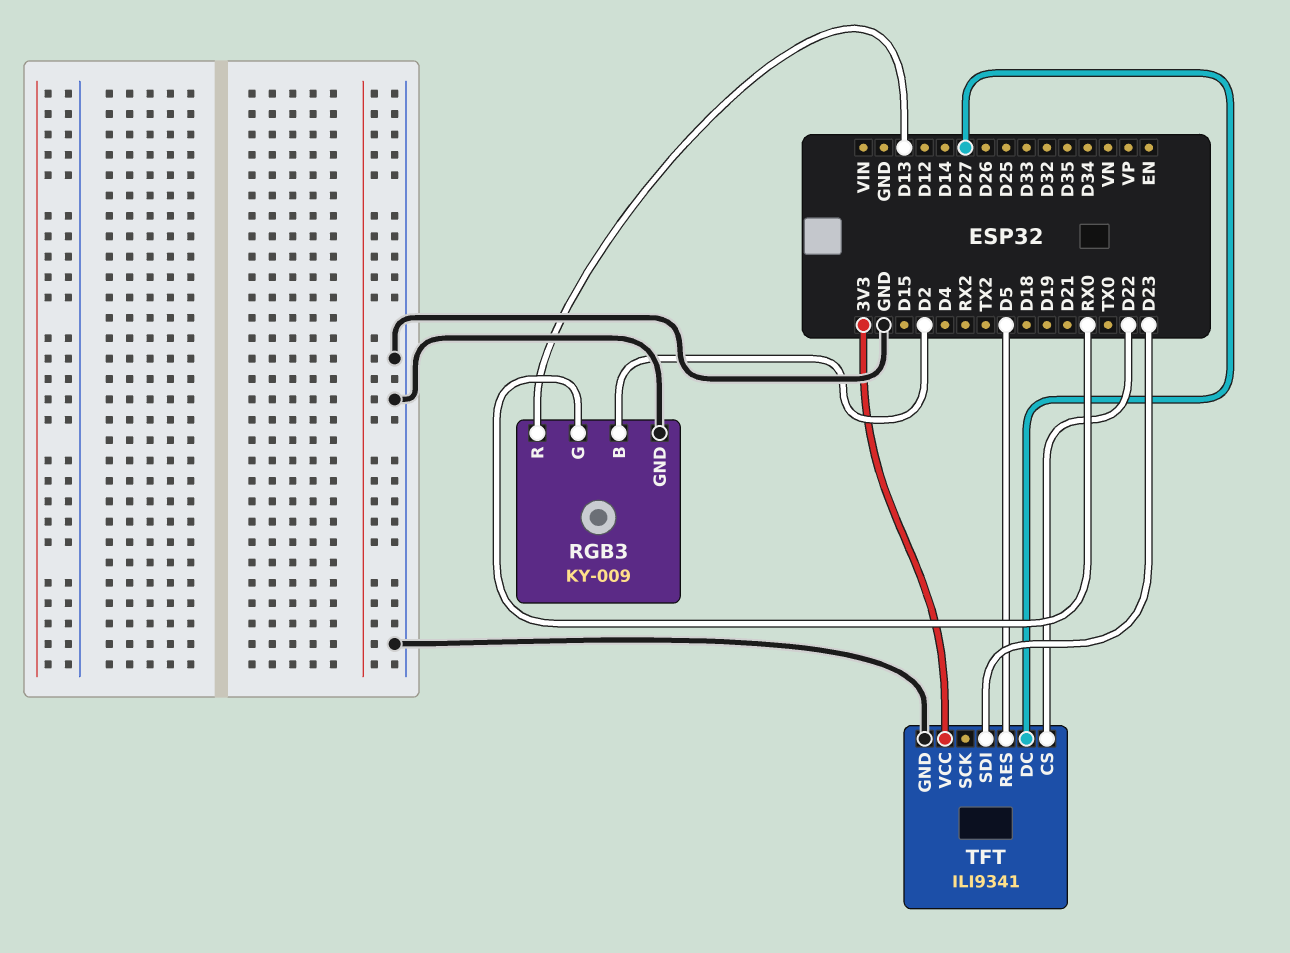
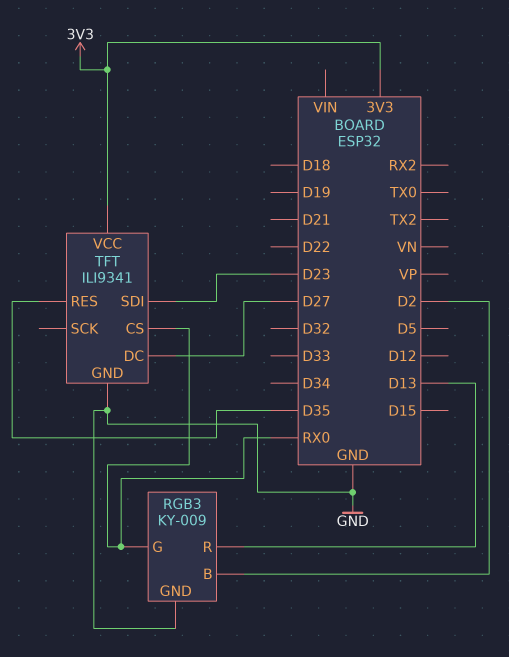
TFT pin CS: D22 -> RX0
TFT pin RES: D5 -> D35

